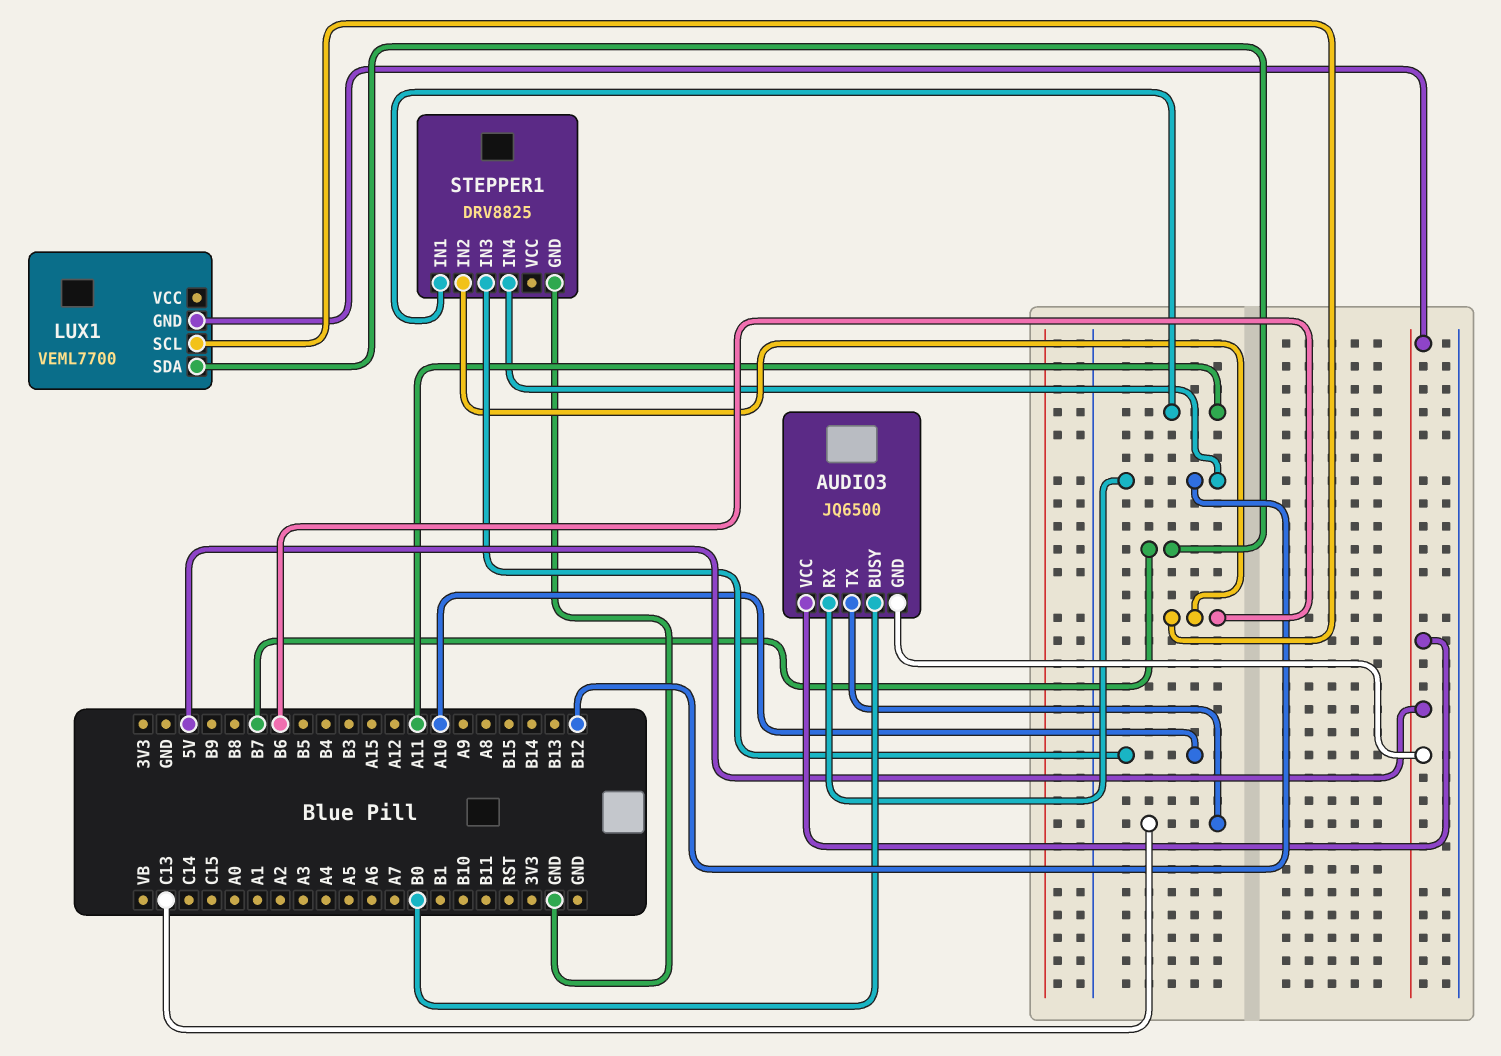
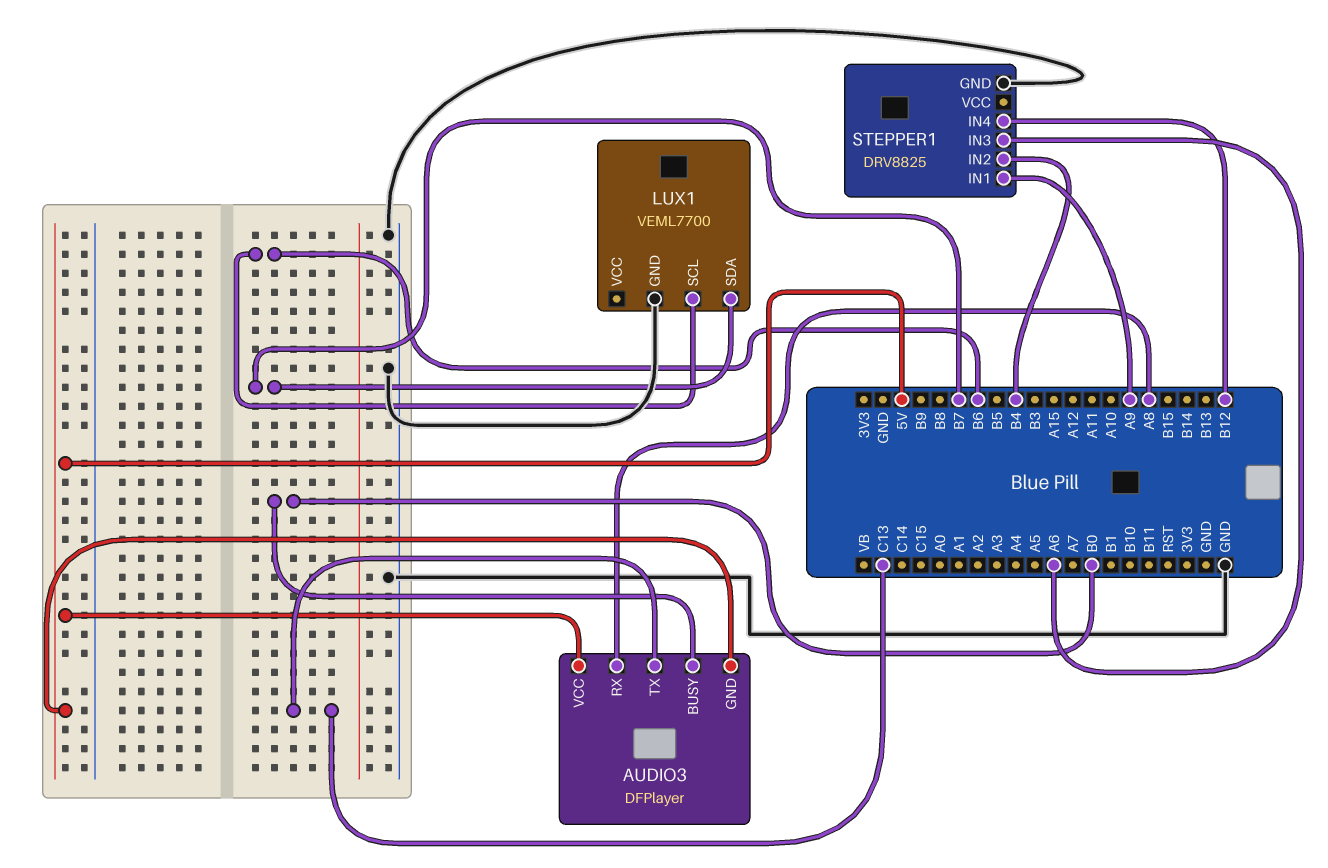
AUDIO3: JQ6500 -> DFPlayer
AUDIO3 pin RX: B12 -> A8
LUX1 pin GND: 5V -> GND
STEPPER1 pin IN1: A11 -> A9
STEPPER1 pin IN2: B6 -> B4
STEPPER1 pin IN3: A10 -> A6

